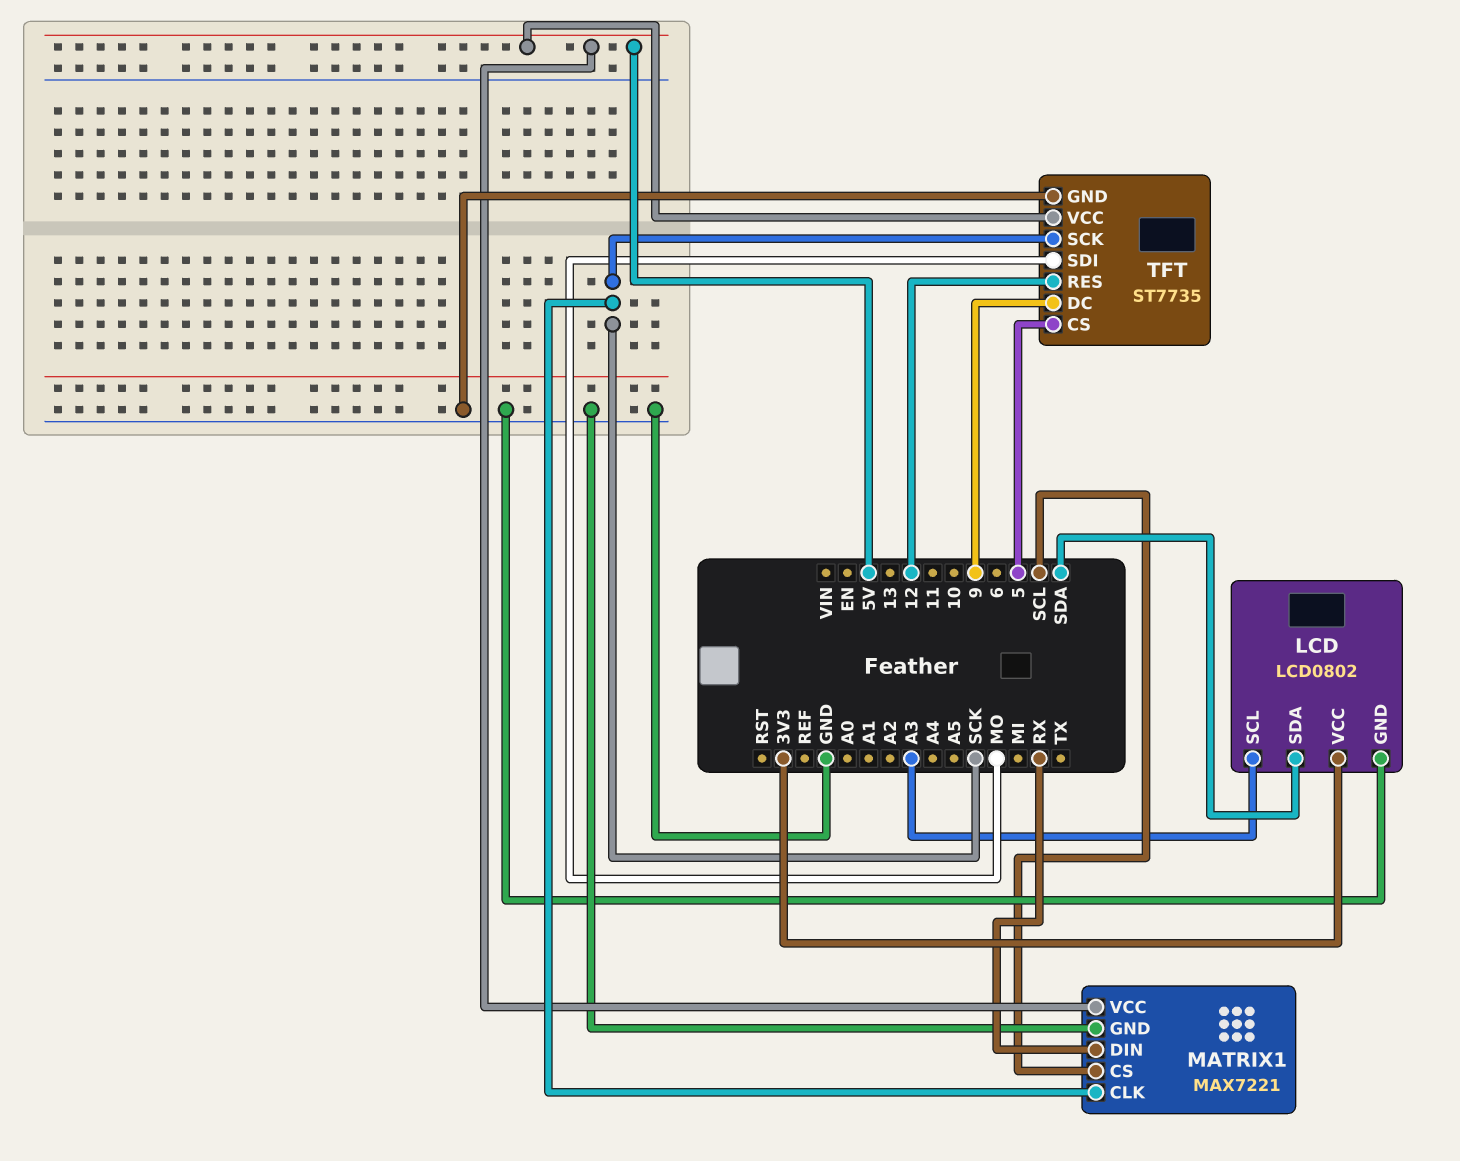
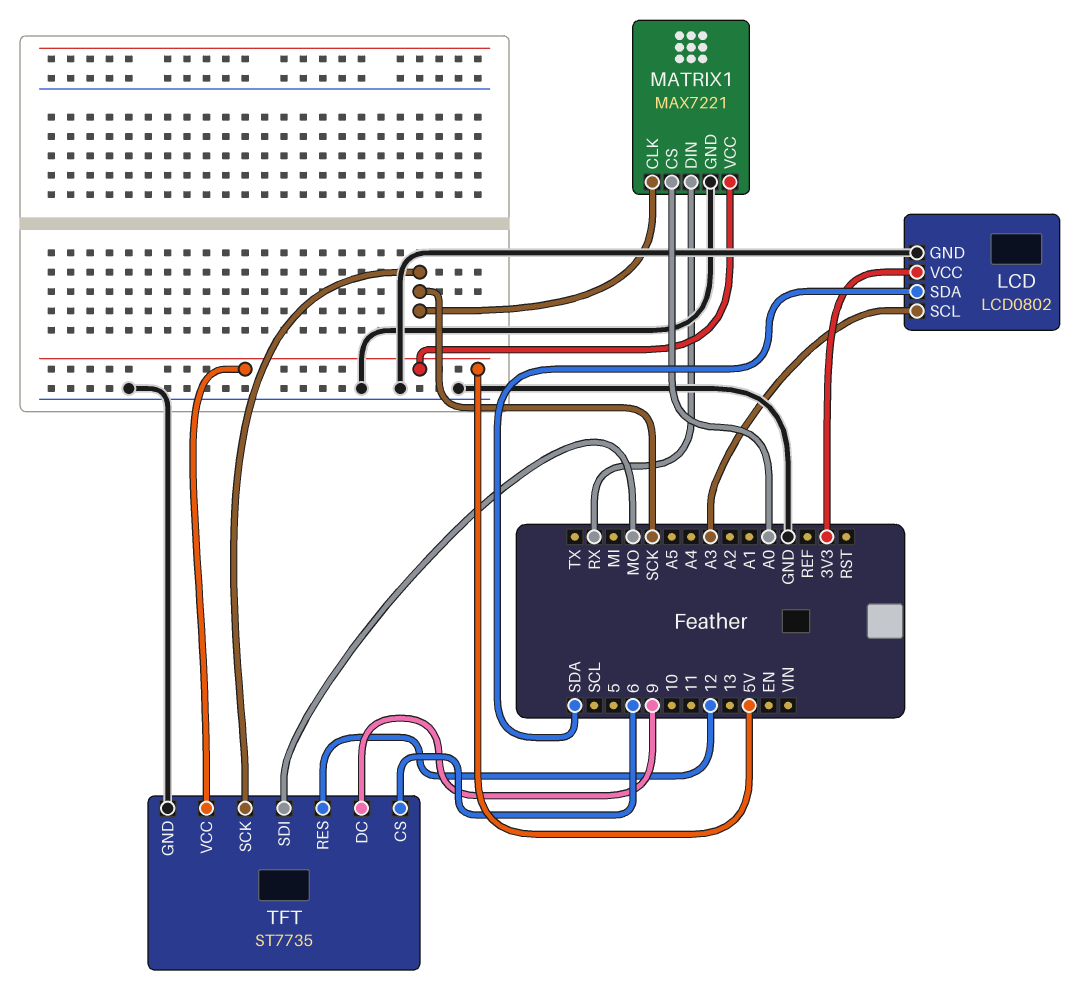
MATRIX1 pin CS: SCL -> A0
TFT pin CS: 5 -> 6

